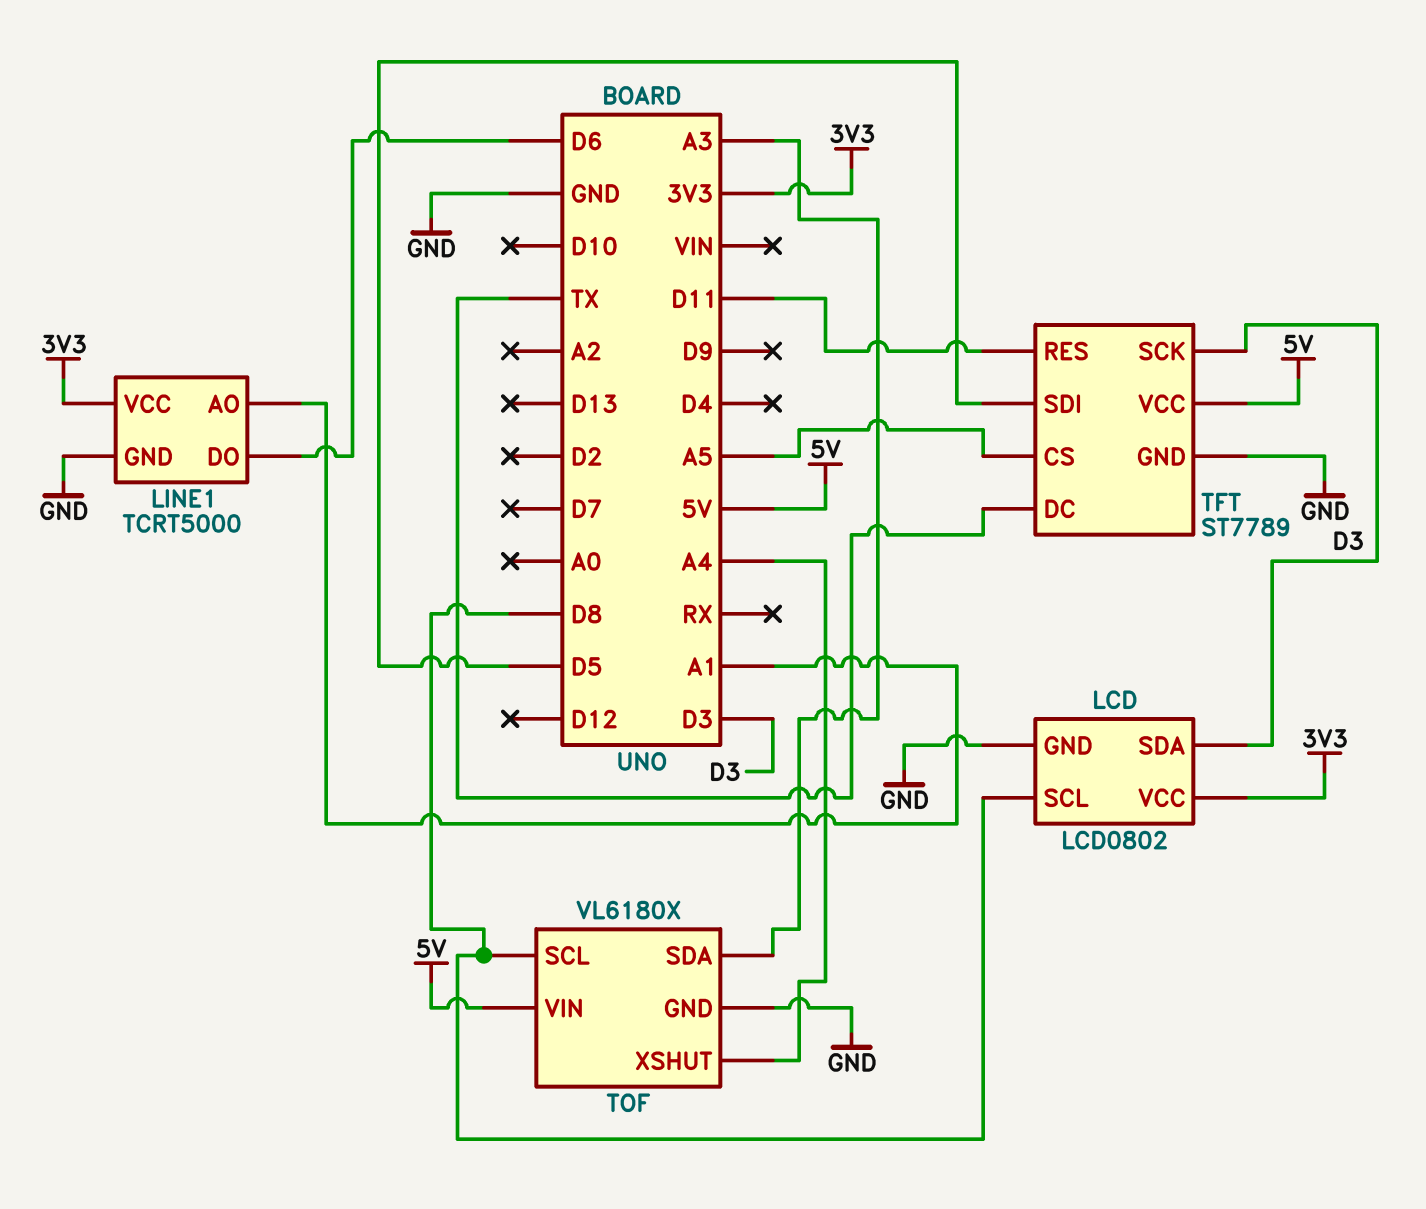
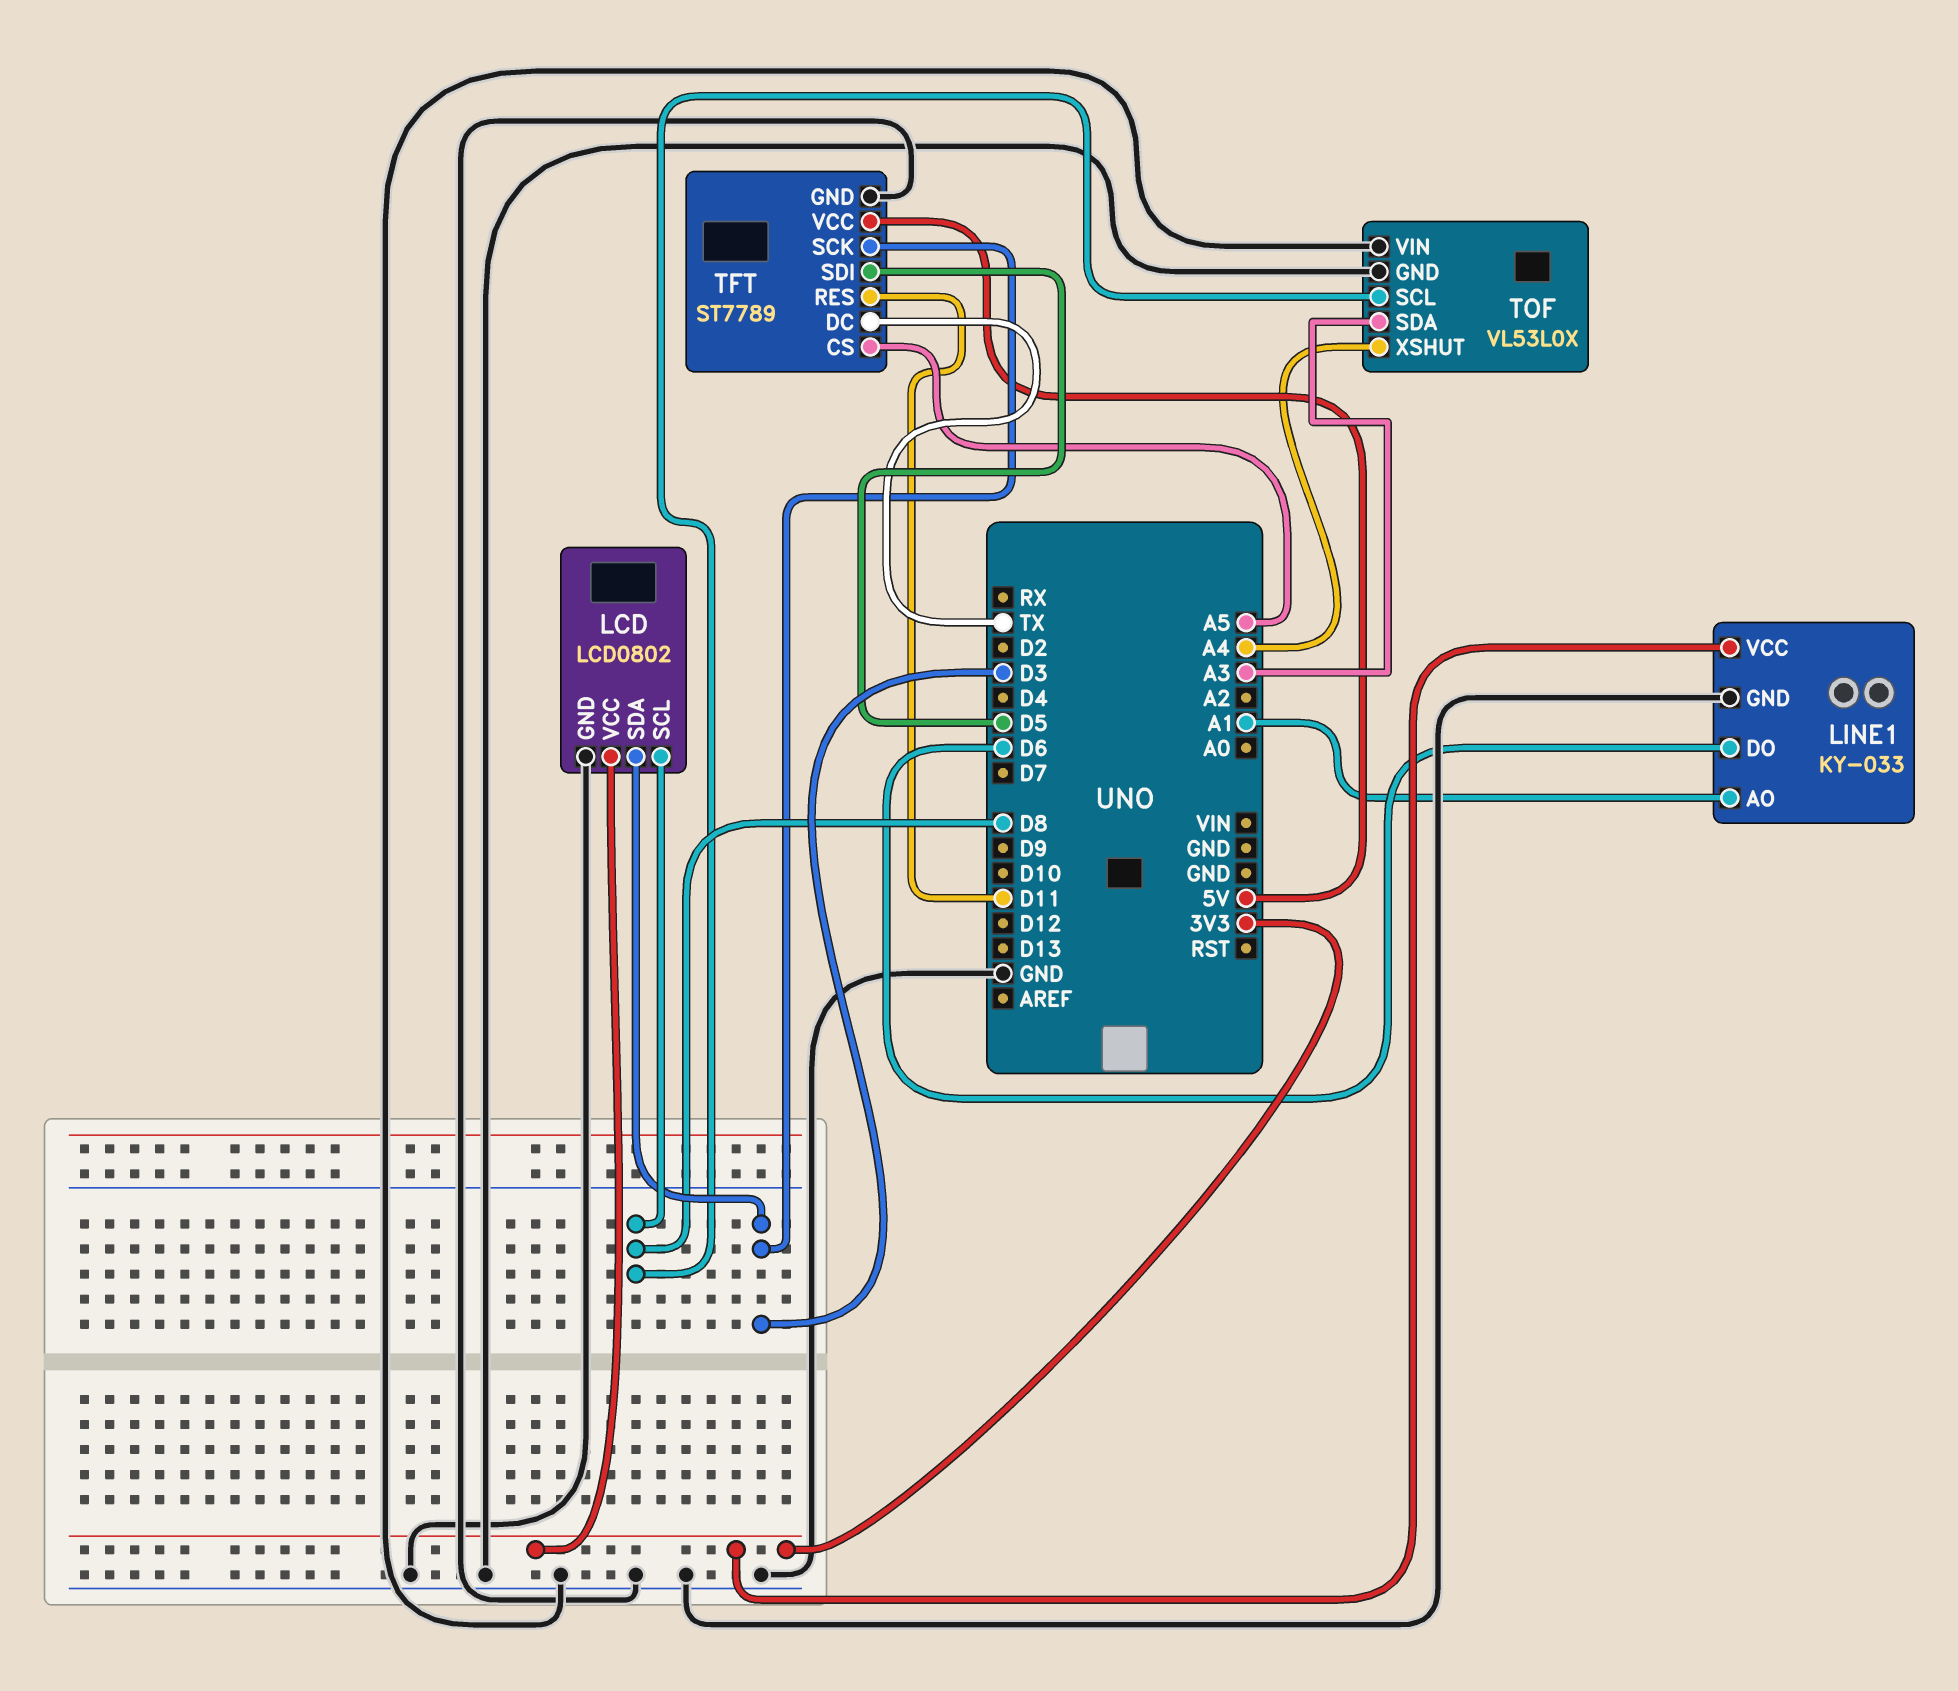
LINE1: TCRT5000 -> KY-033
TOF: VL6180X -> VL53L0X
TOF pin VIN: 5V -> GND

